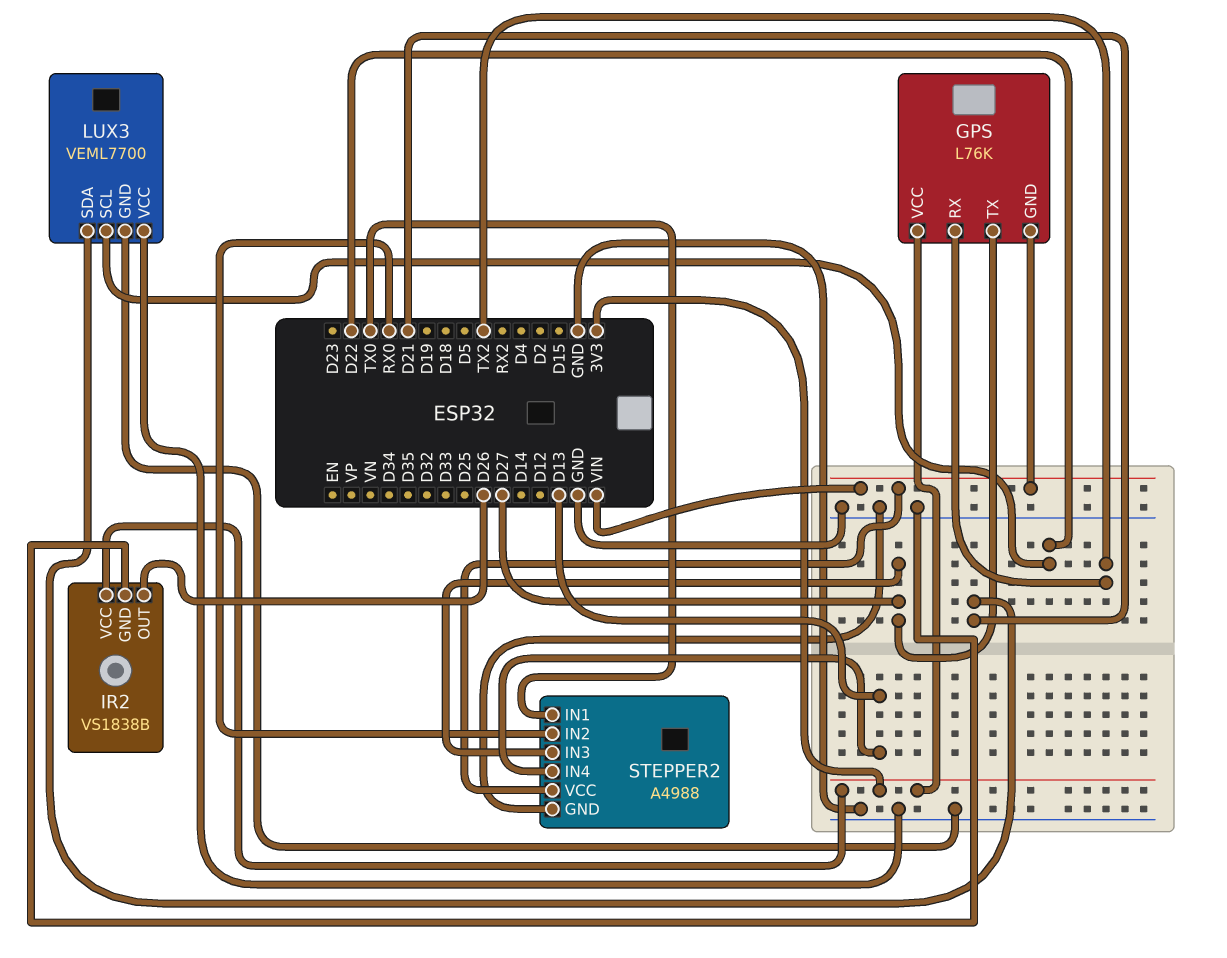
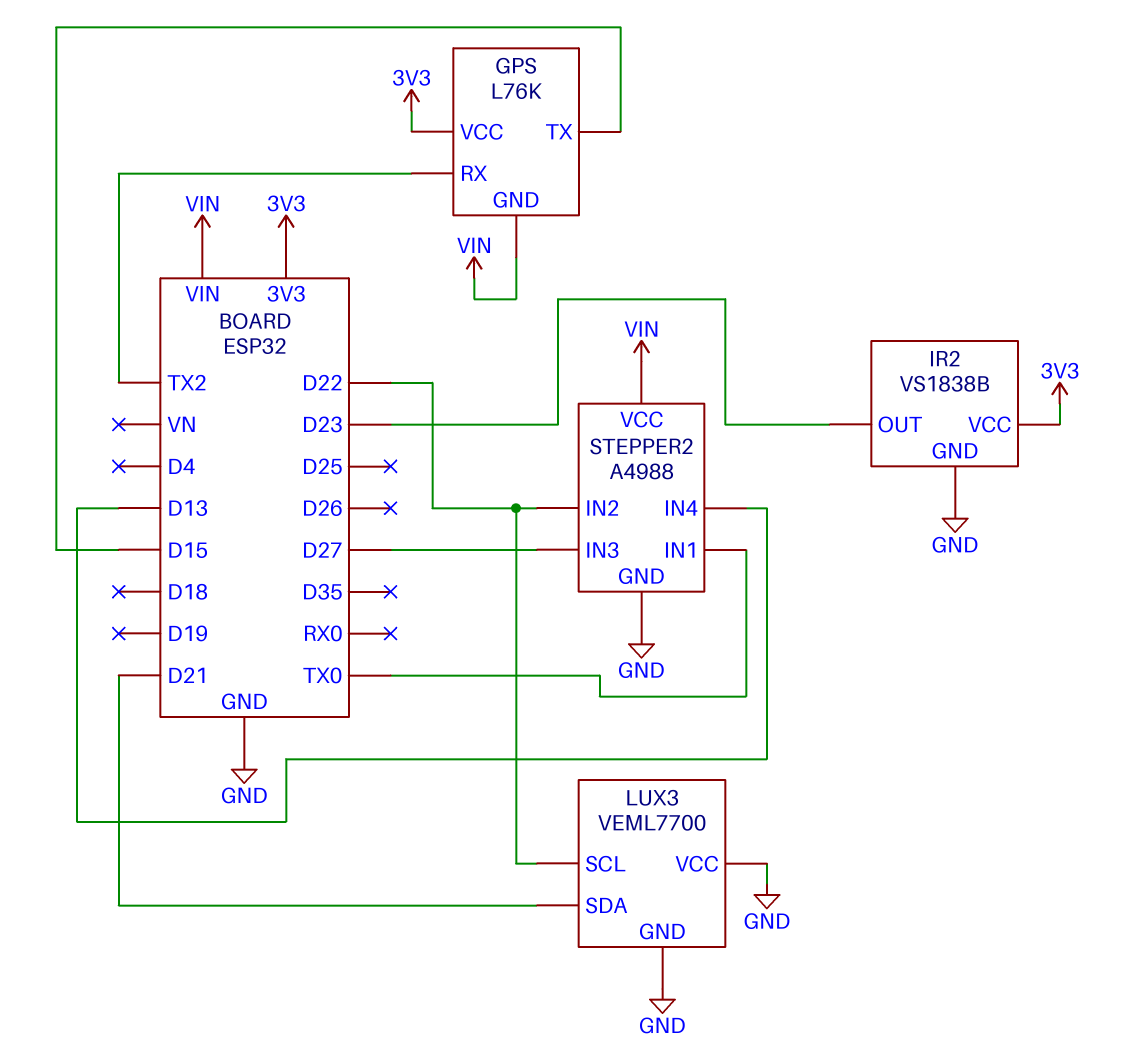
GPS pin TX: D27 -> D15
IR2 pin OUT: D26 -> D23
STEPPER2 pin IN2: RX0 -> D22

